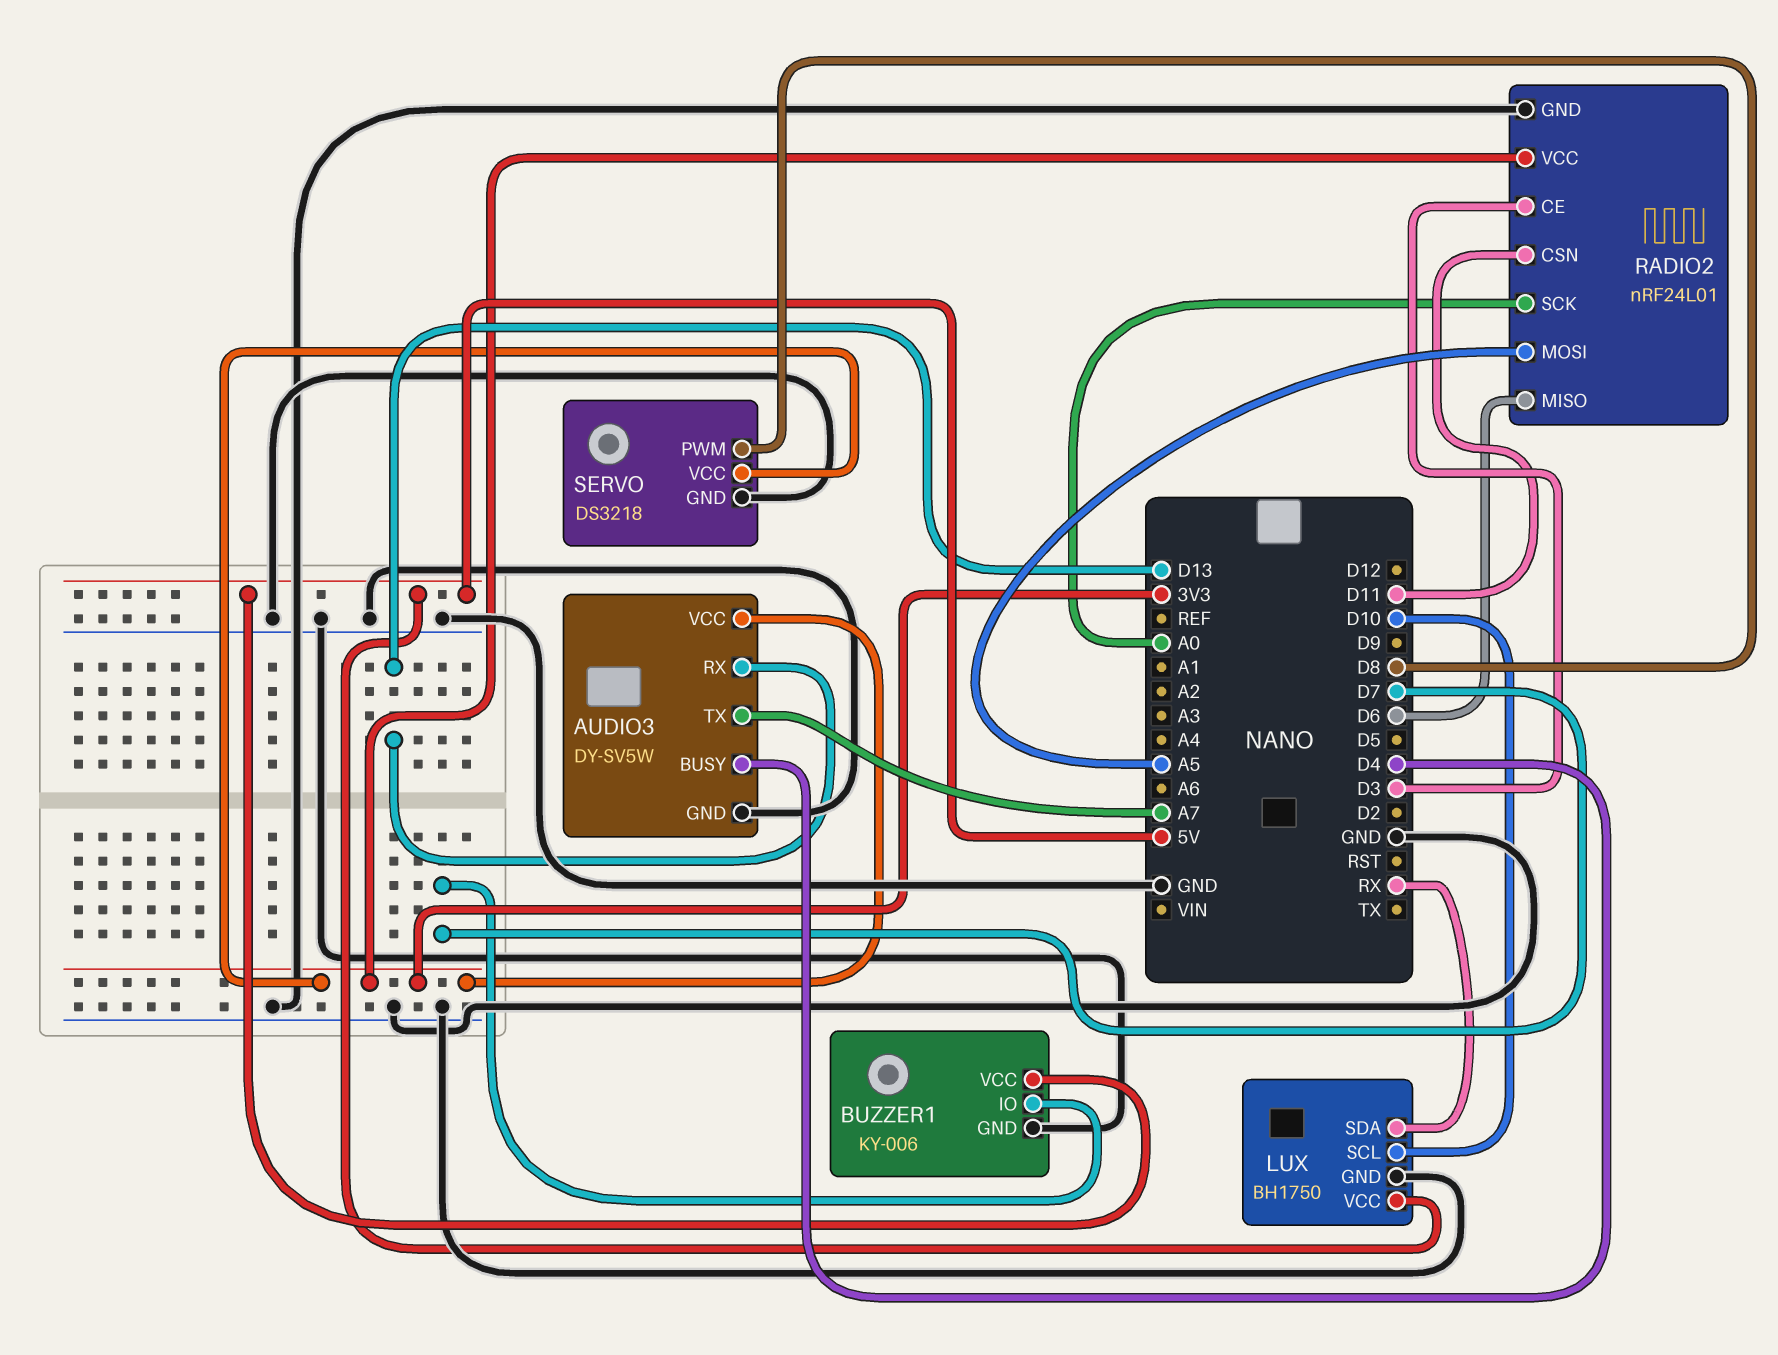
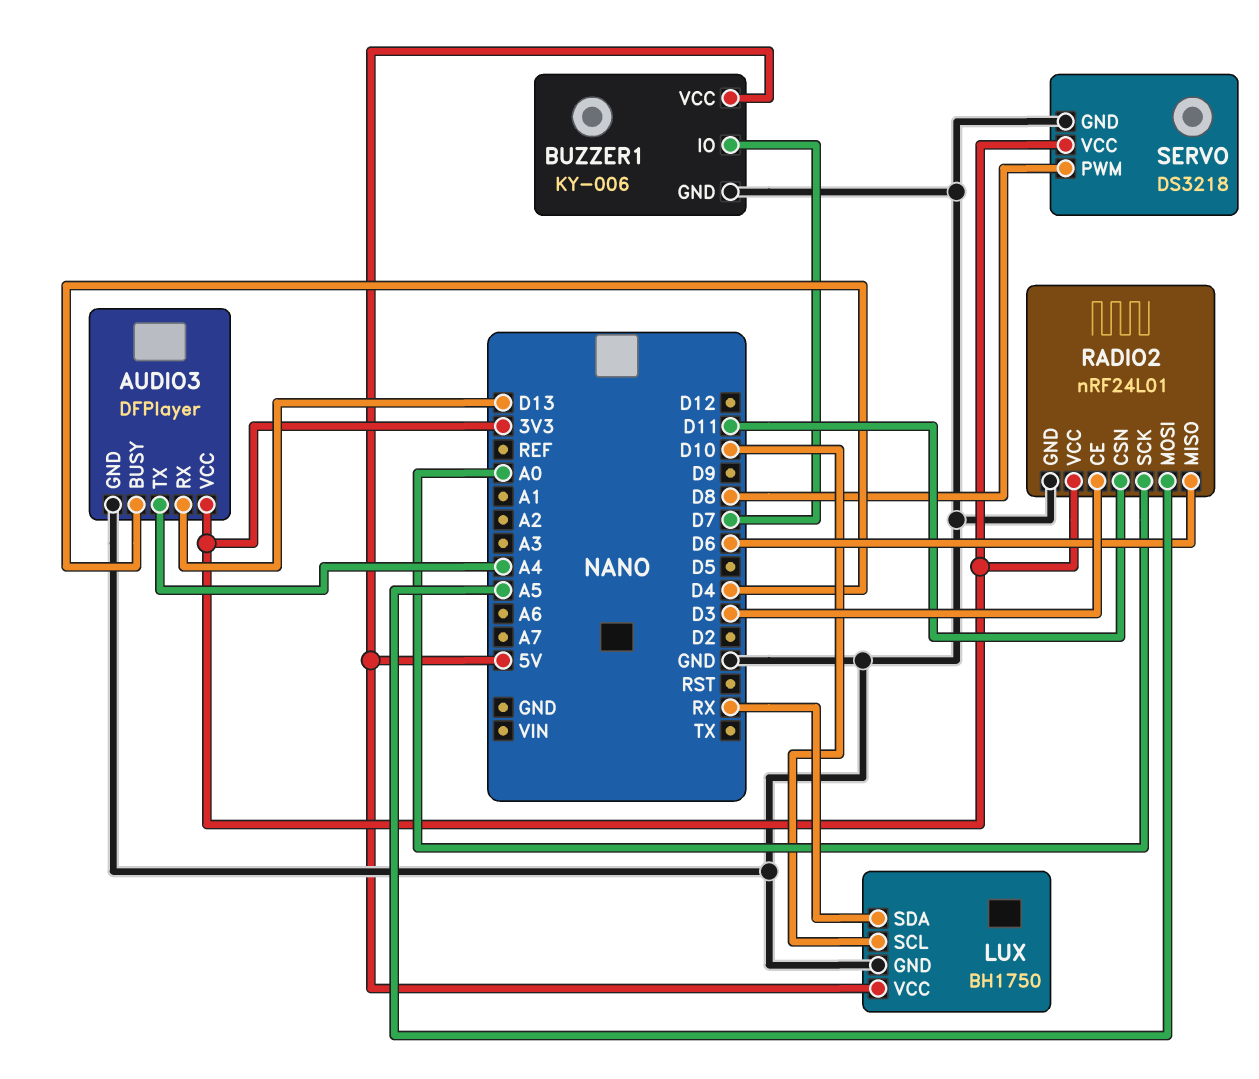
AUDIO3: DY-SV5W -> DFPlayer
AUDIO3 pin TX: A7 -> A4

